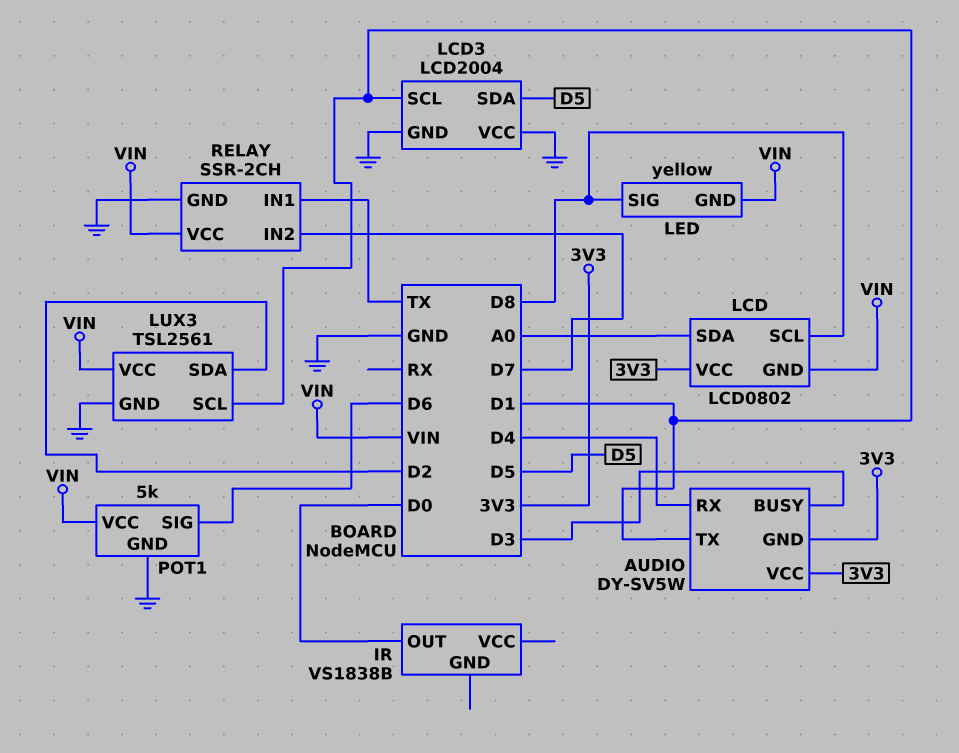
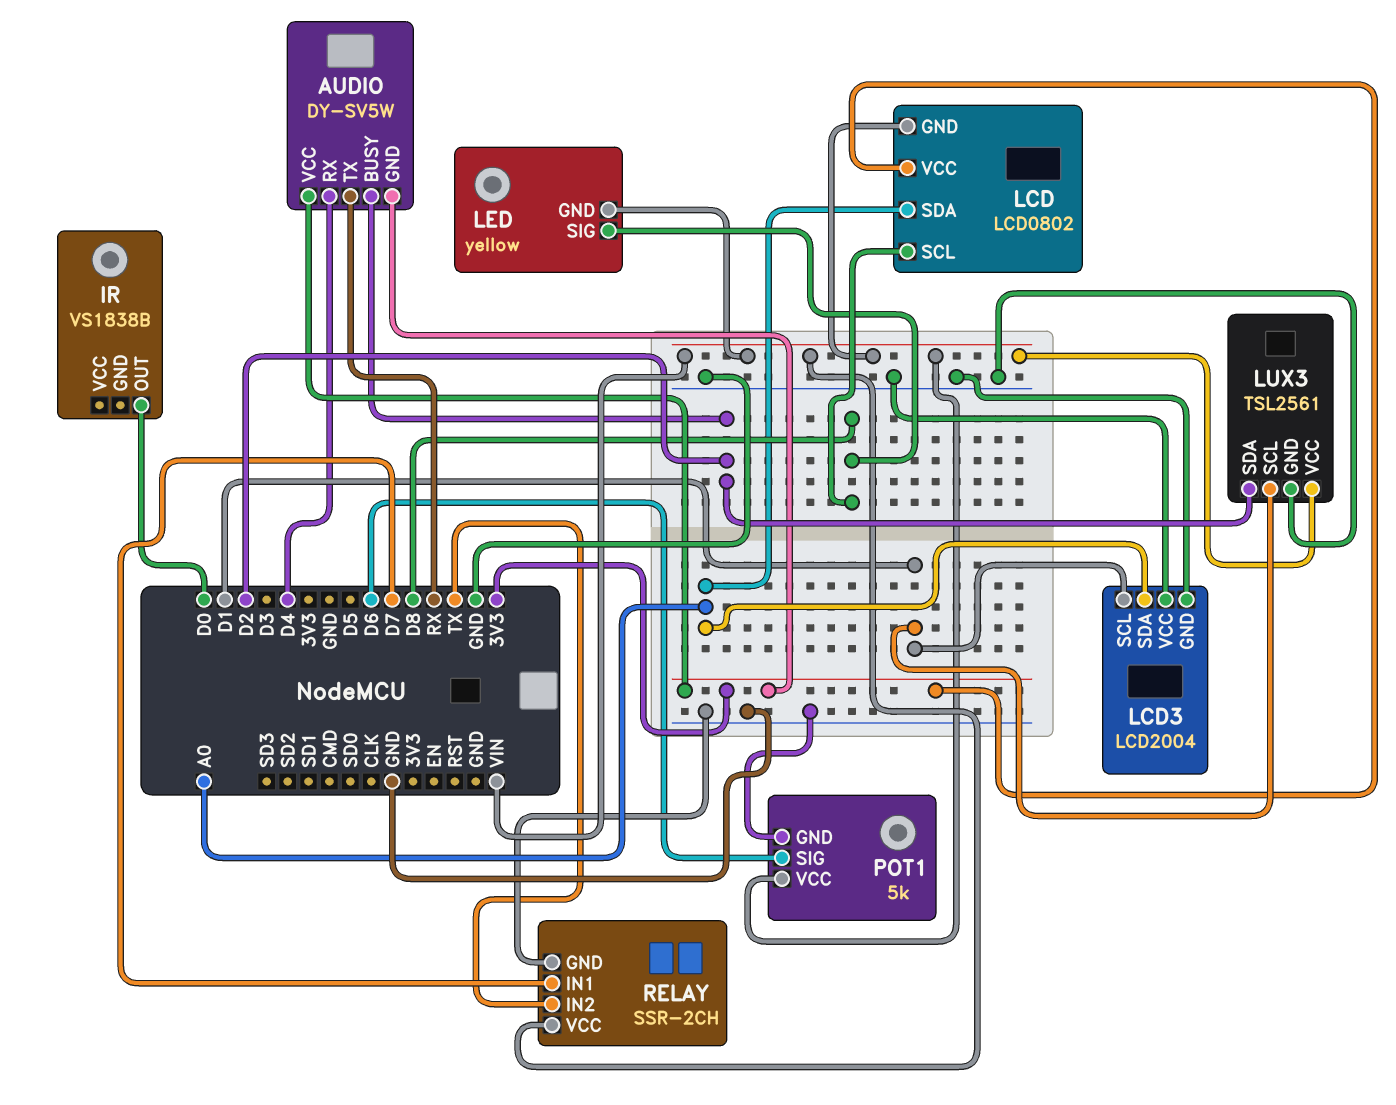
AUDIO pin BUSY: D3 -> D2
AUDIO pin TX: D1 -> RX
LCD3 pin SDA: D5 -> A0
RELAY pin IN1: TX -> D7
RELAY pin IN2: D7 -> TX

